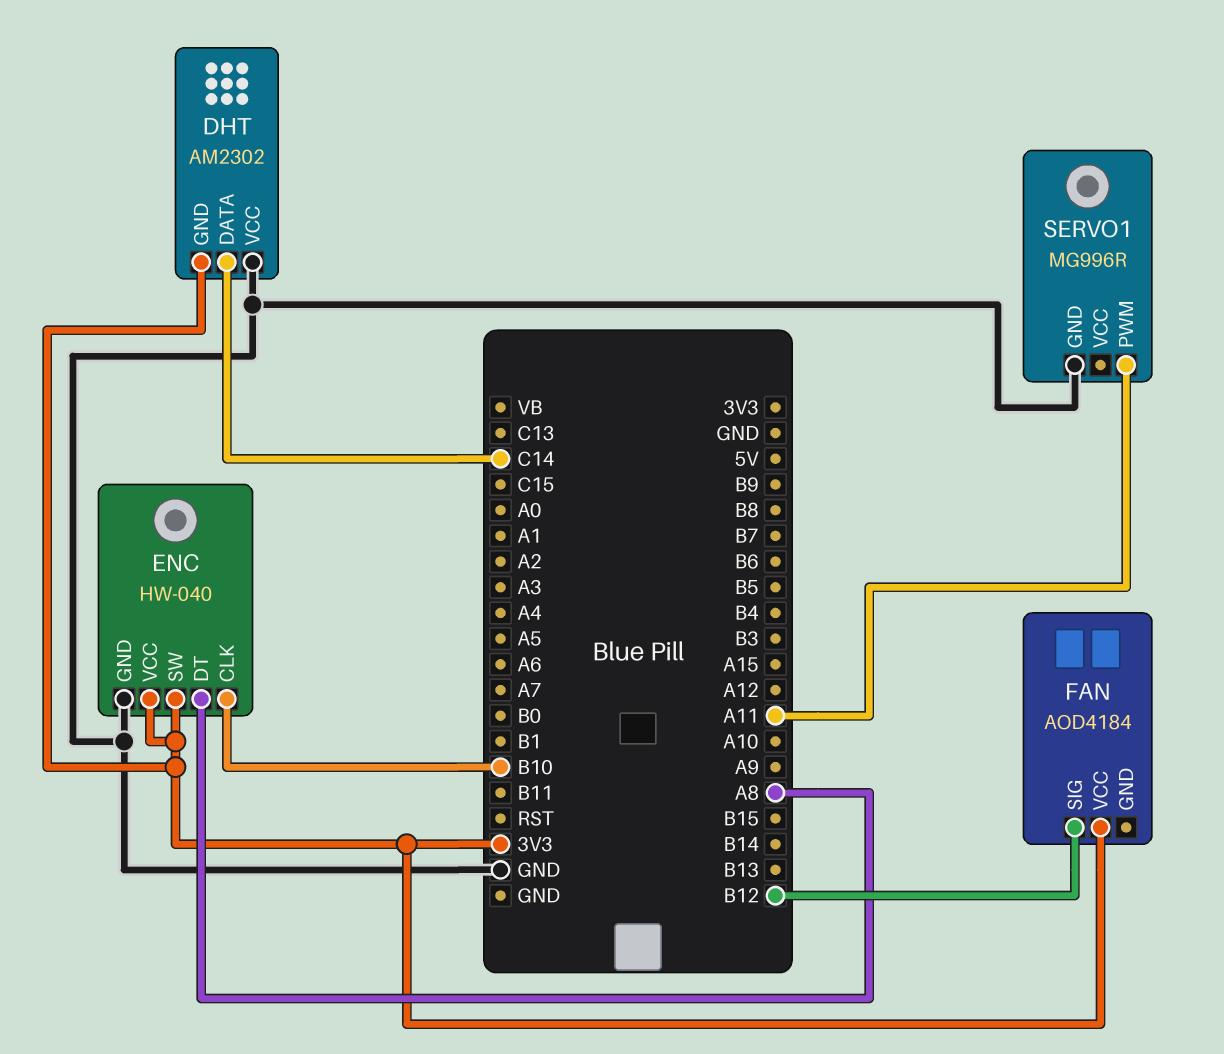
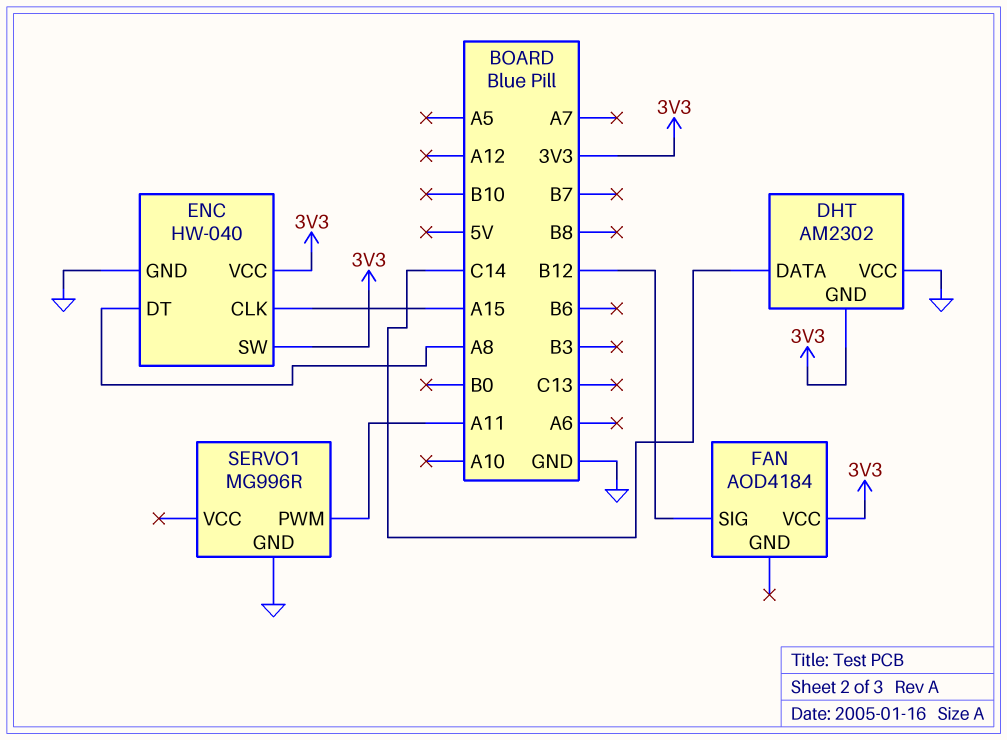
ENC pin CLK: B10 -> A15

